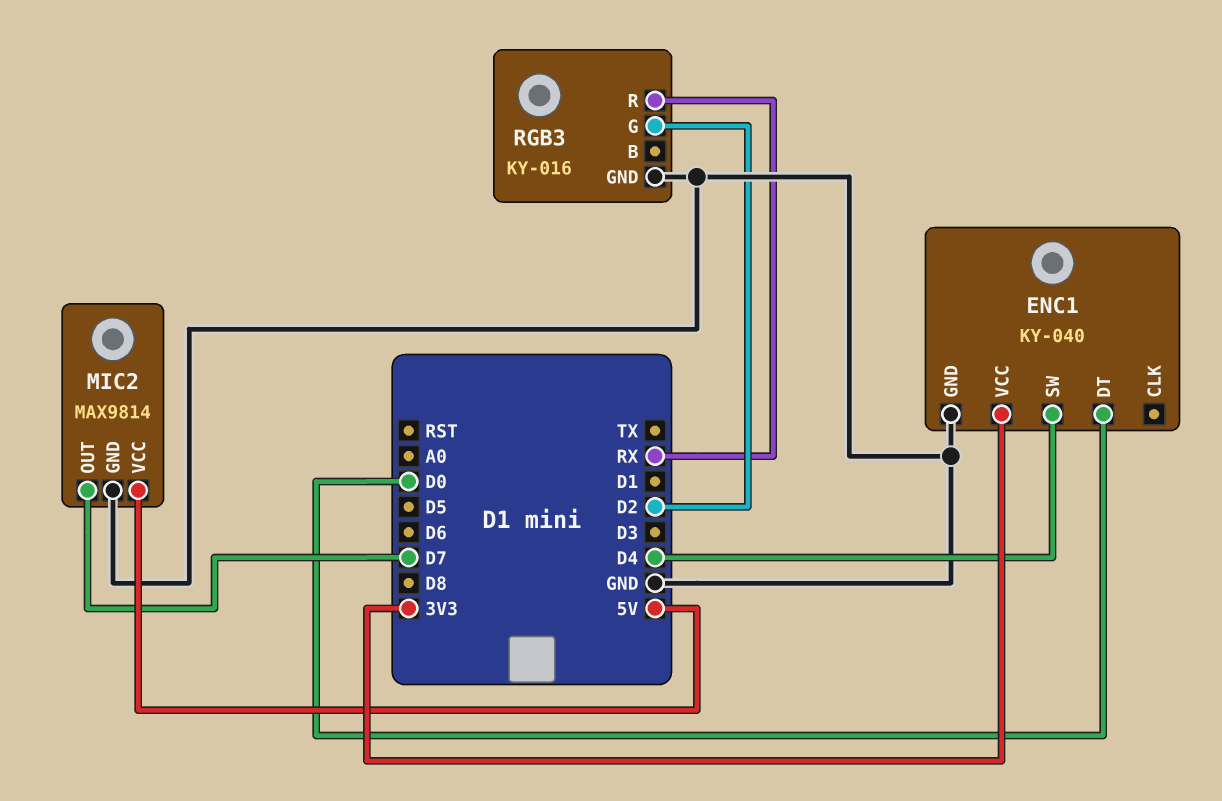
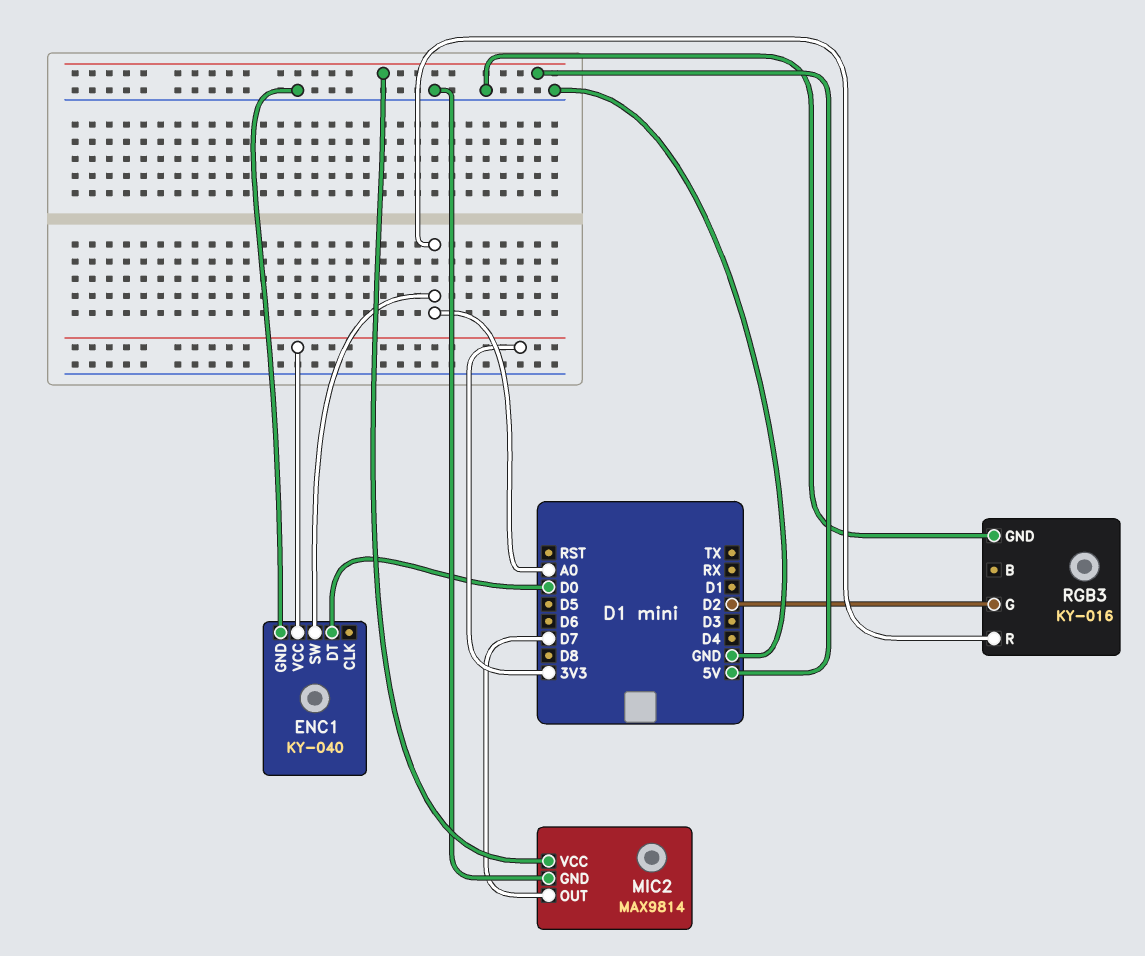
ENC1 pin SW: D4 -> A0
RGB3 pin R: RX -> A0

